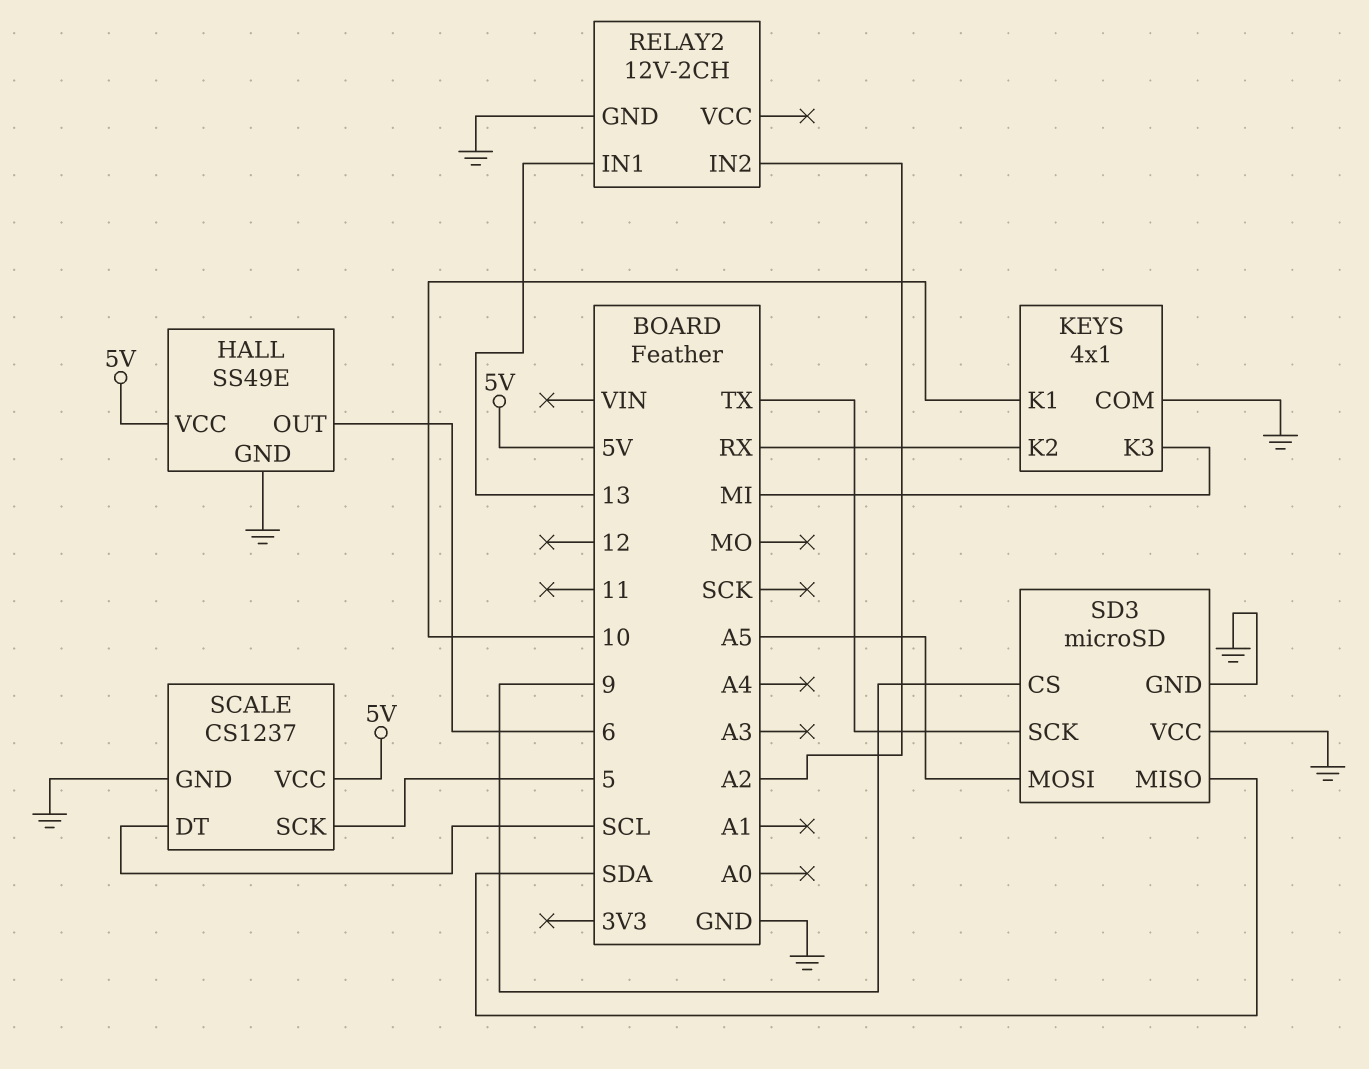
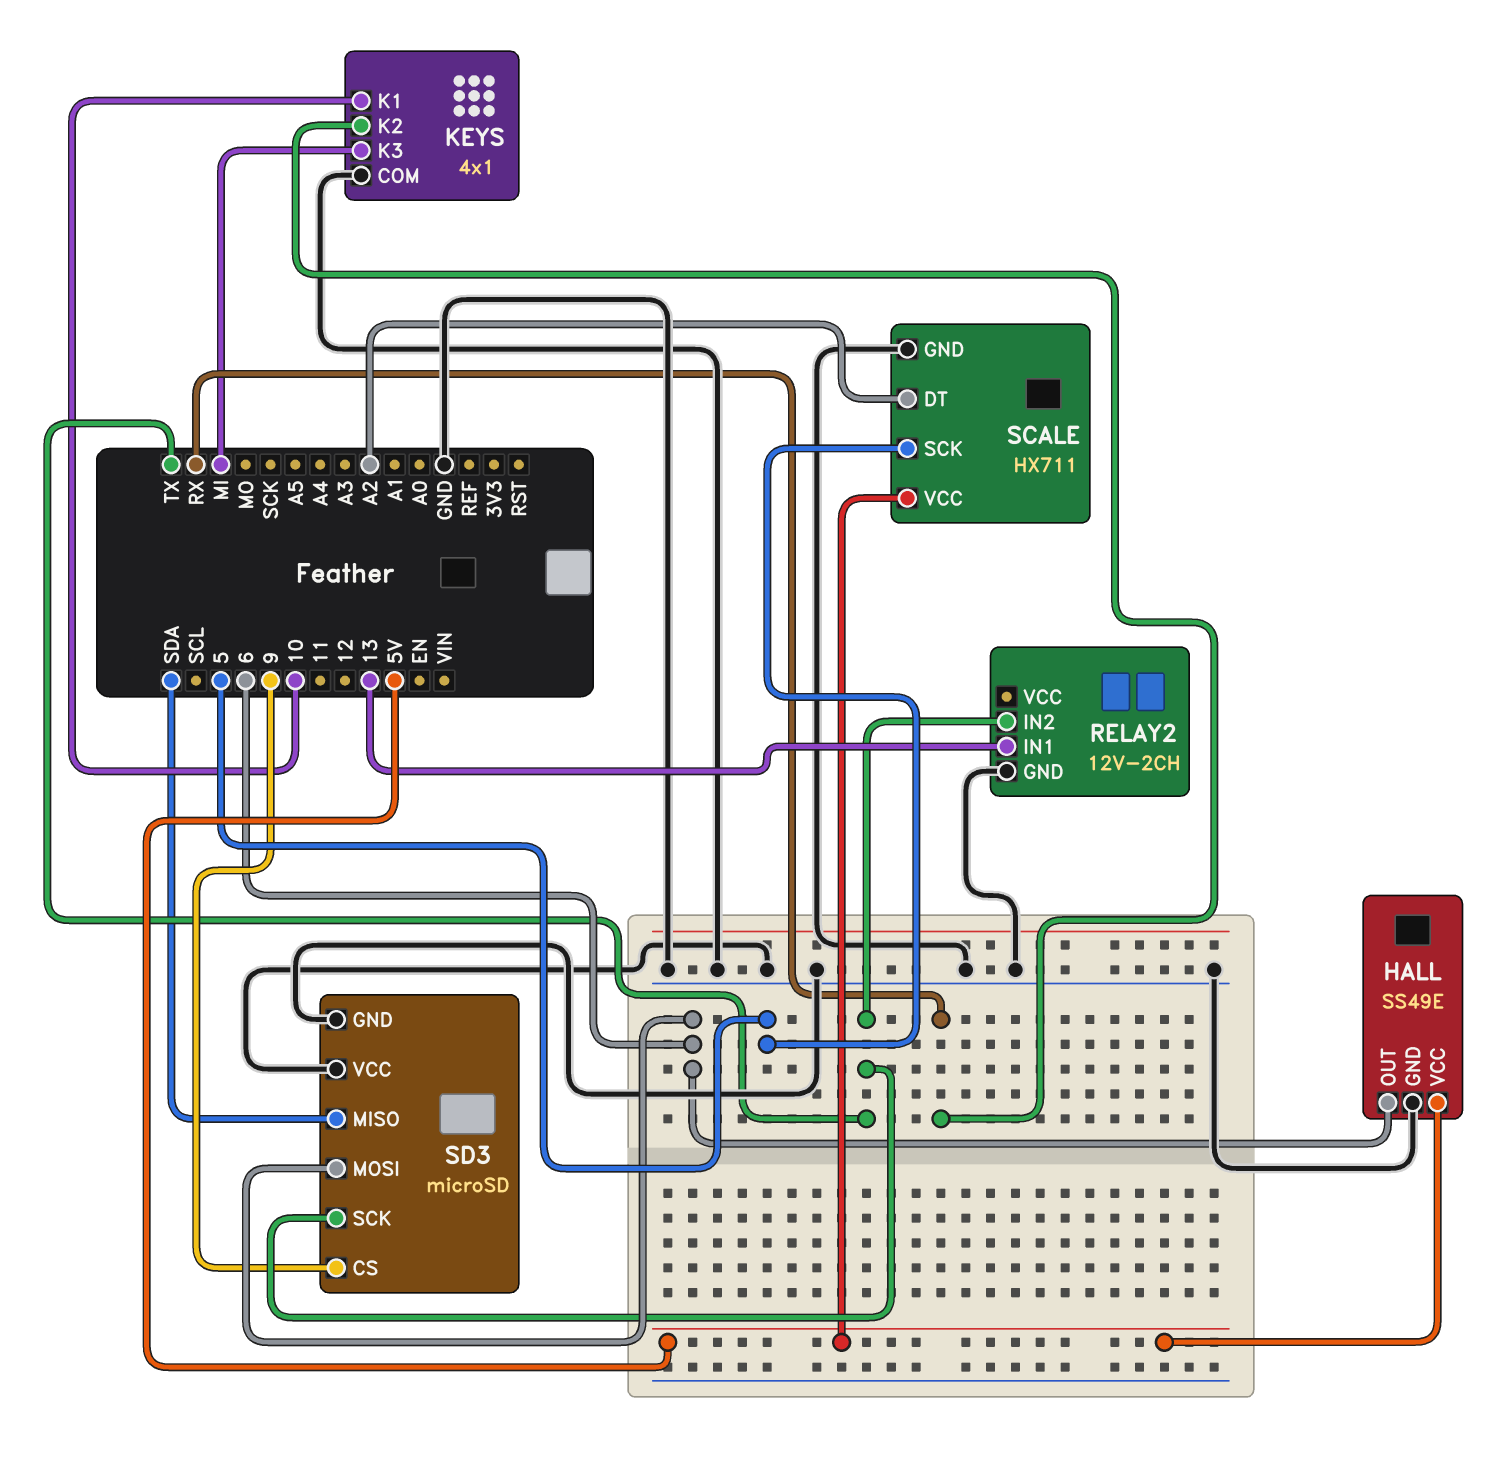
RELAY2 pin IN2: A2 -> TX
SCALE: CS1237 -> HX711
SCALE pin DT: SCL -> A2
SD3 pin MOSI: A5 -> 6

